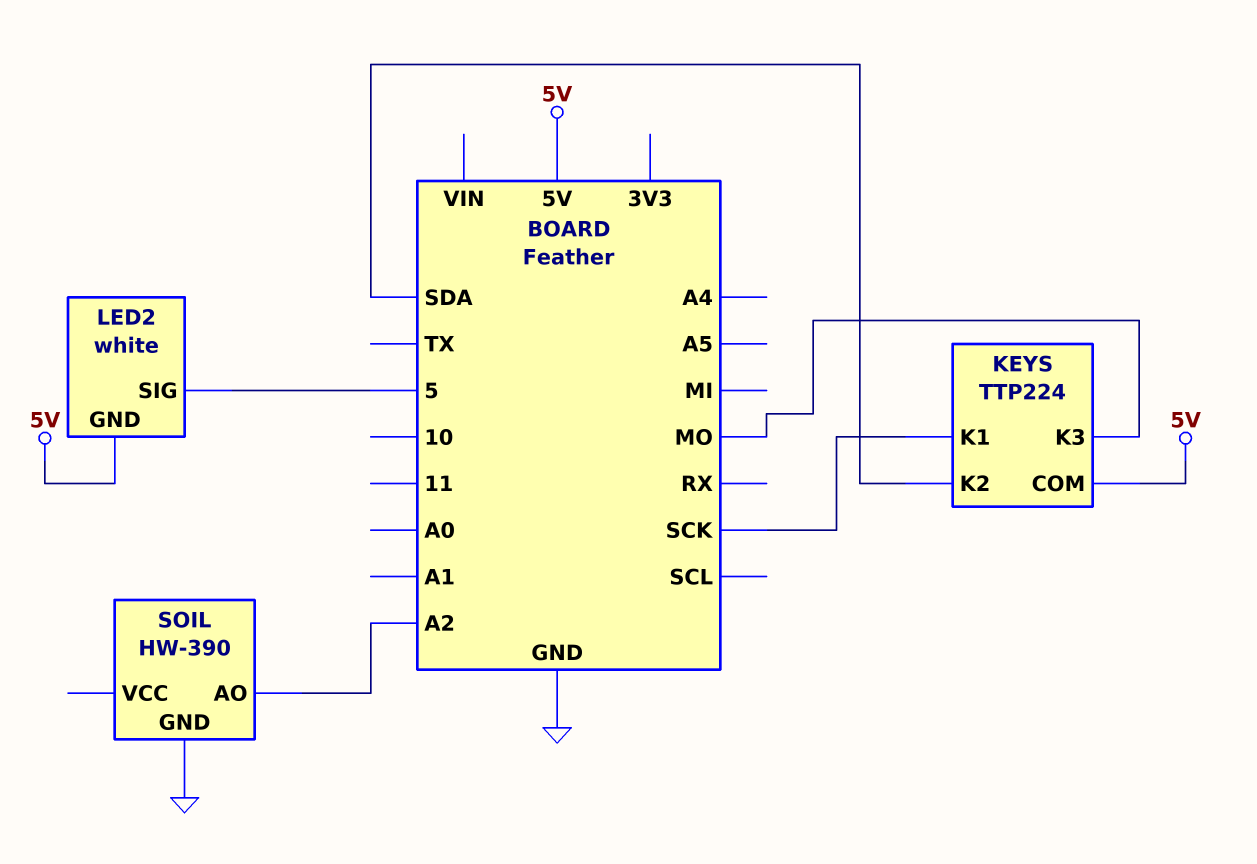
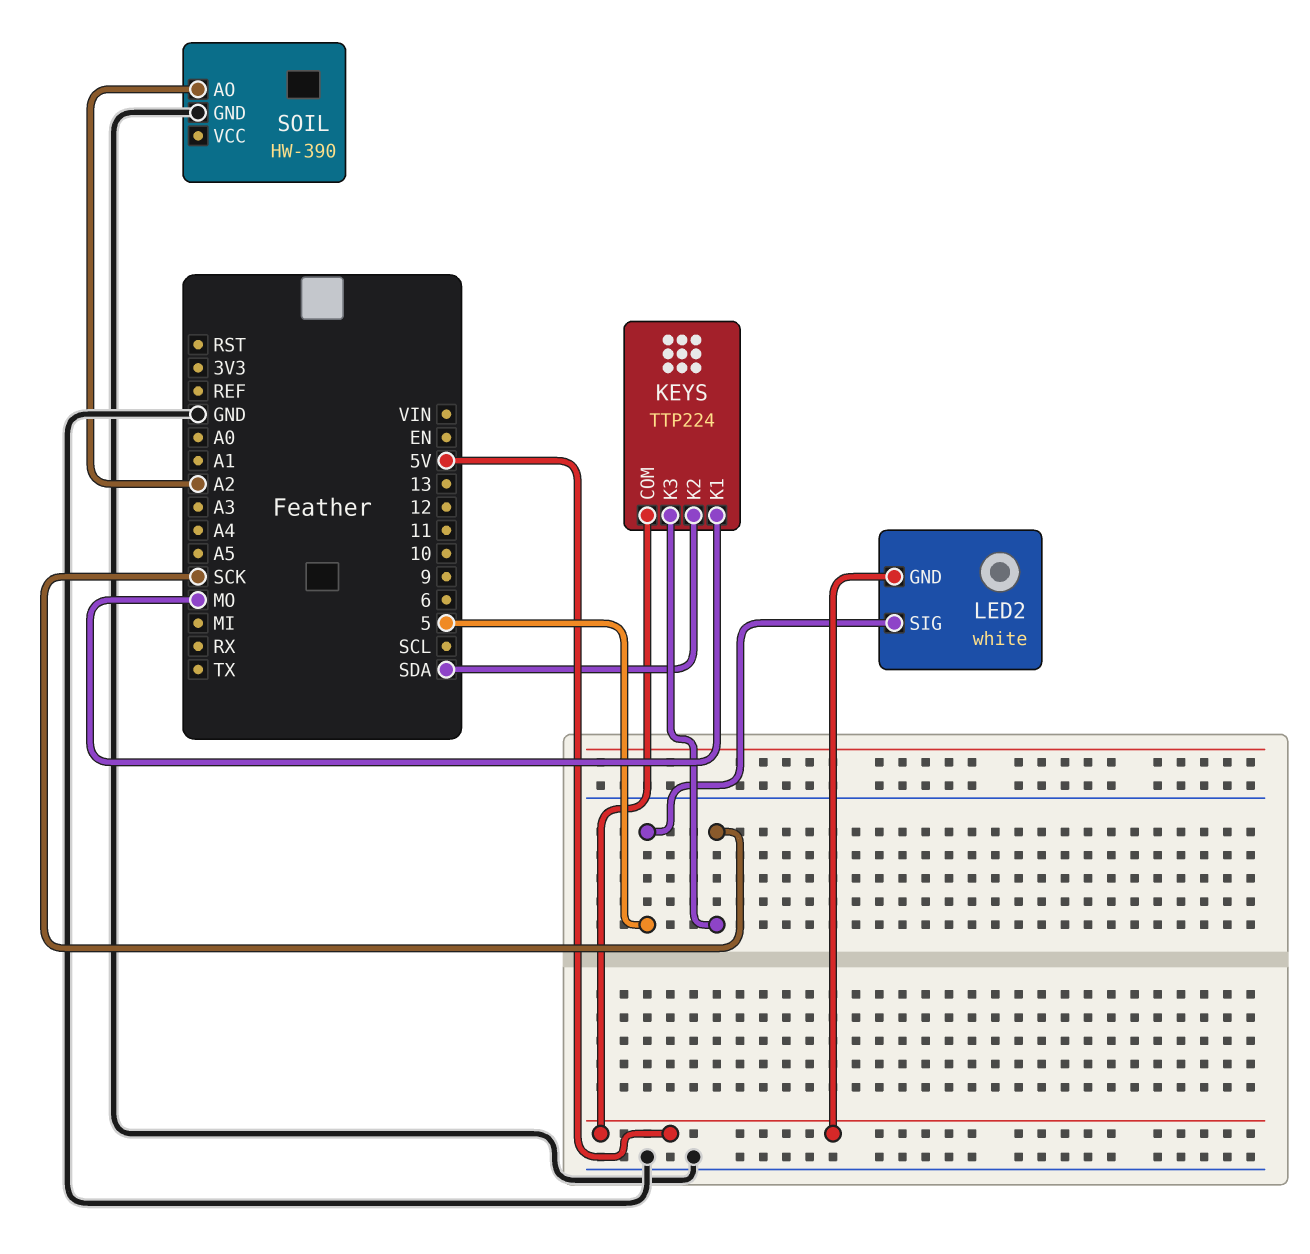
KEYS pin K1: SCK -> MO
KEYS pin K3: MO -> SCK

